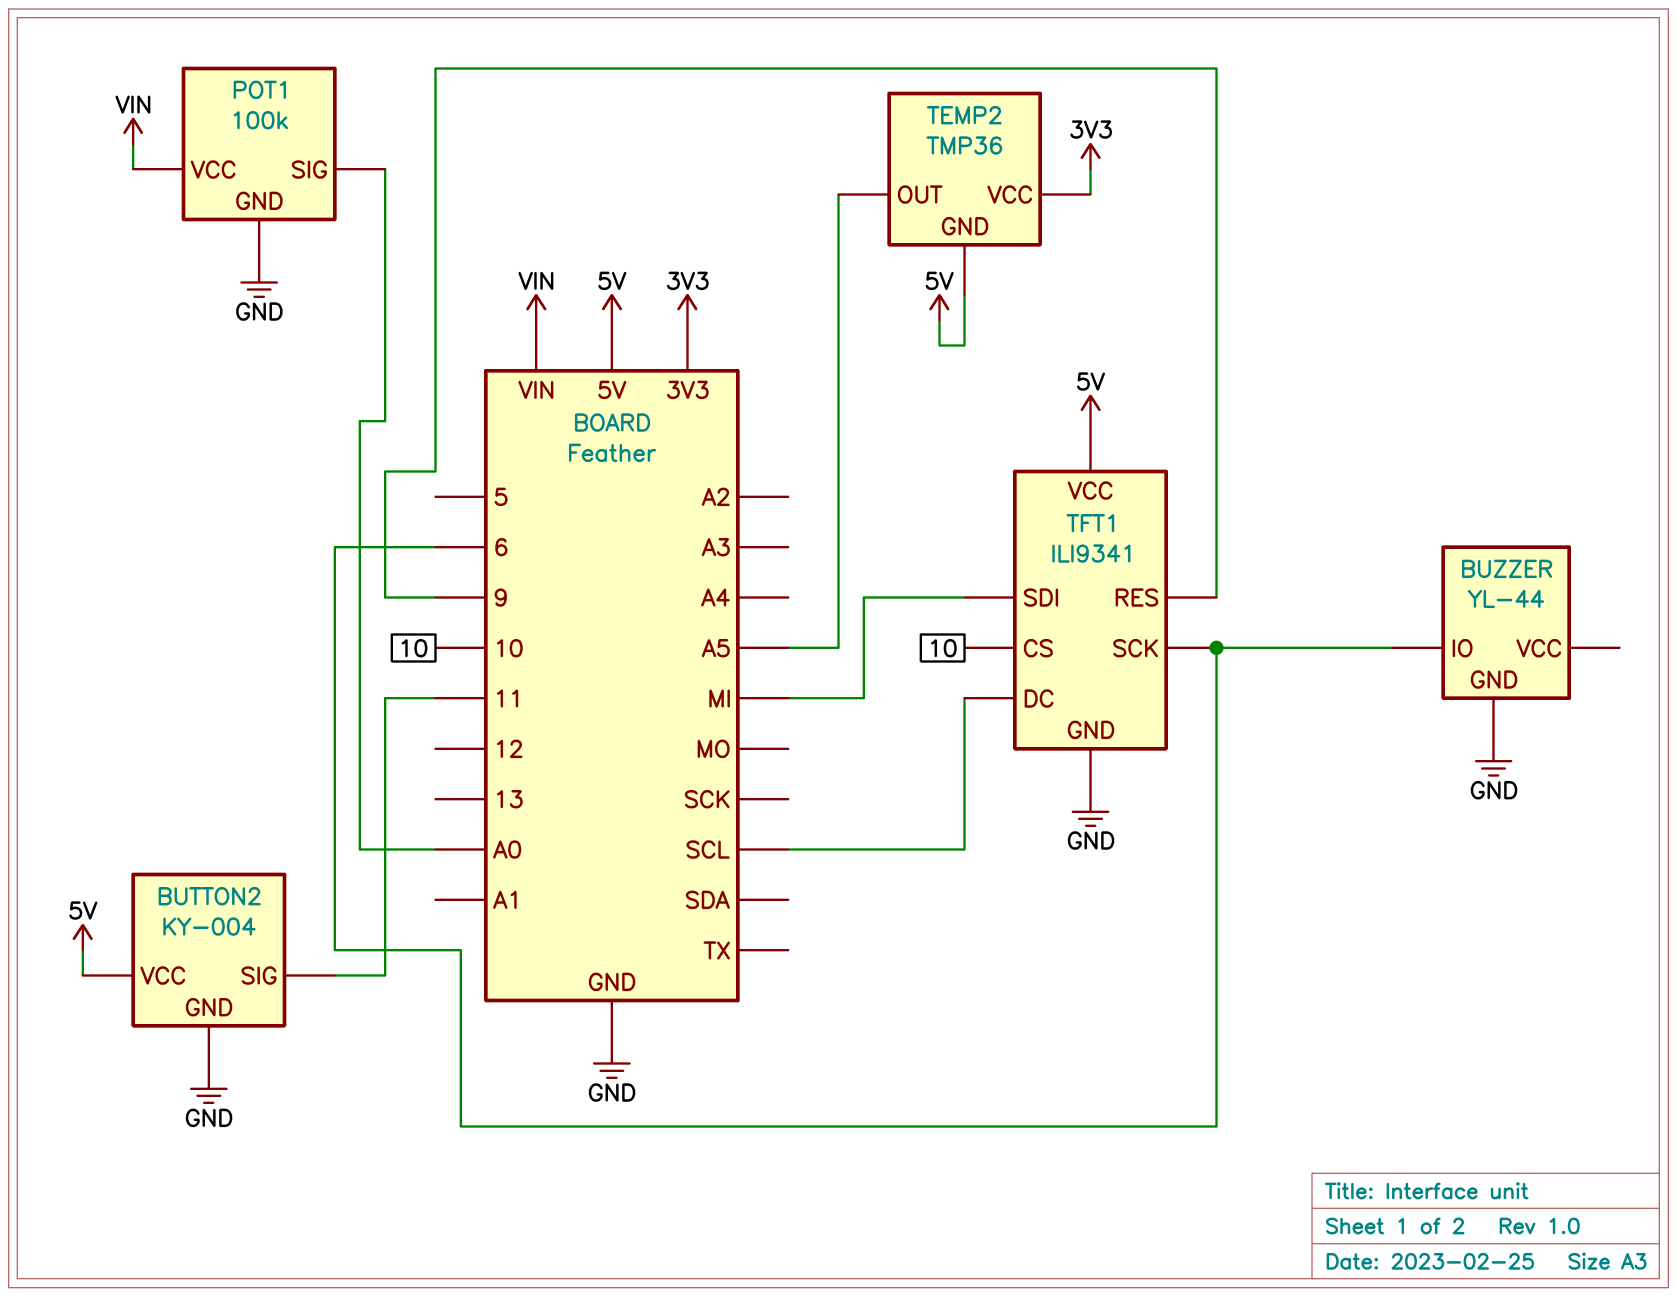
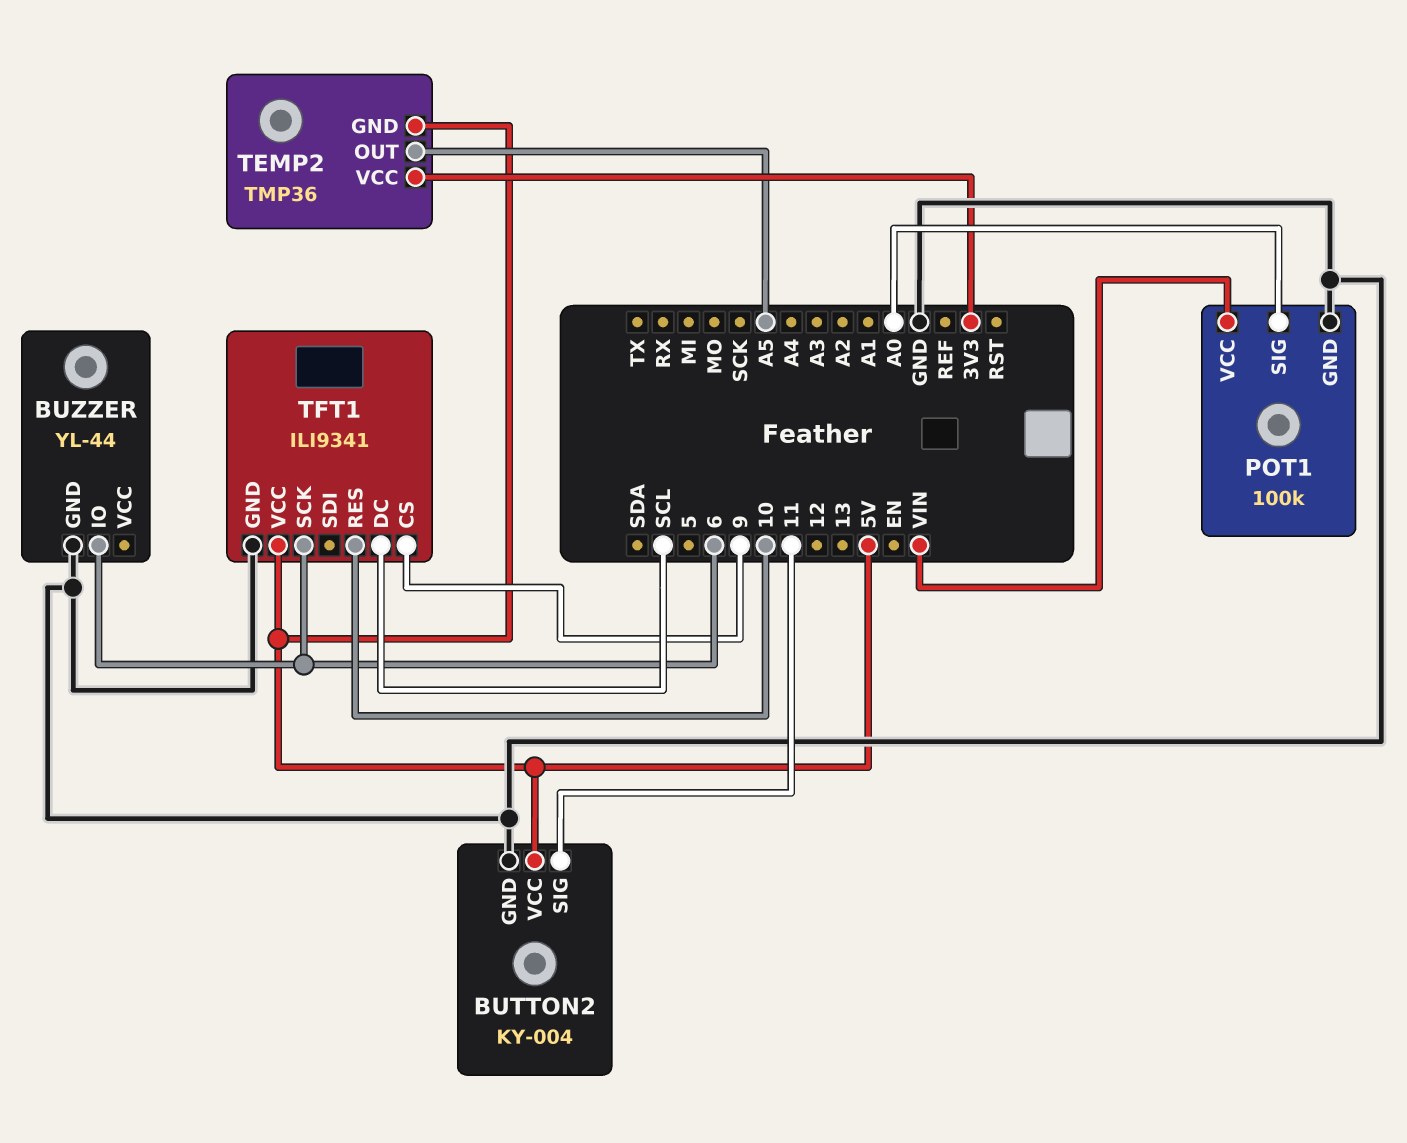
TFT1 pin CS: 10 -> 9
TFT1 pin RES: 9 -> 10
TFT1 pin SDI: MI -> none

